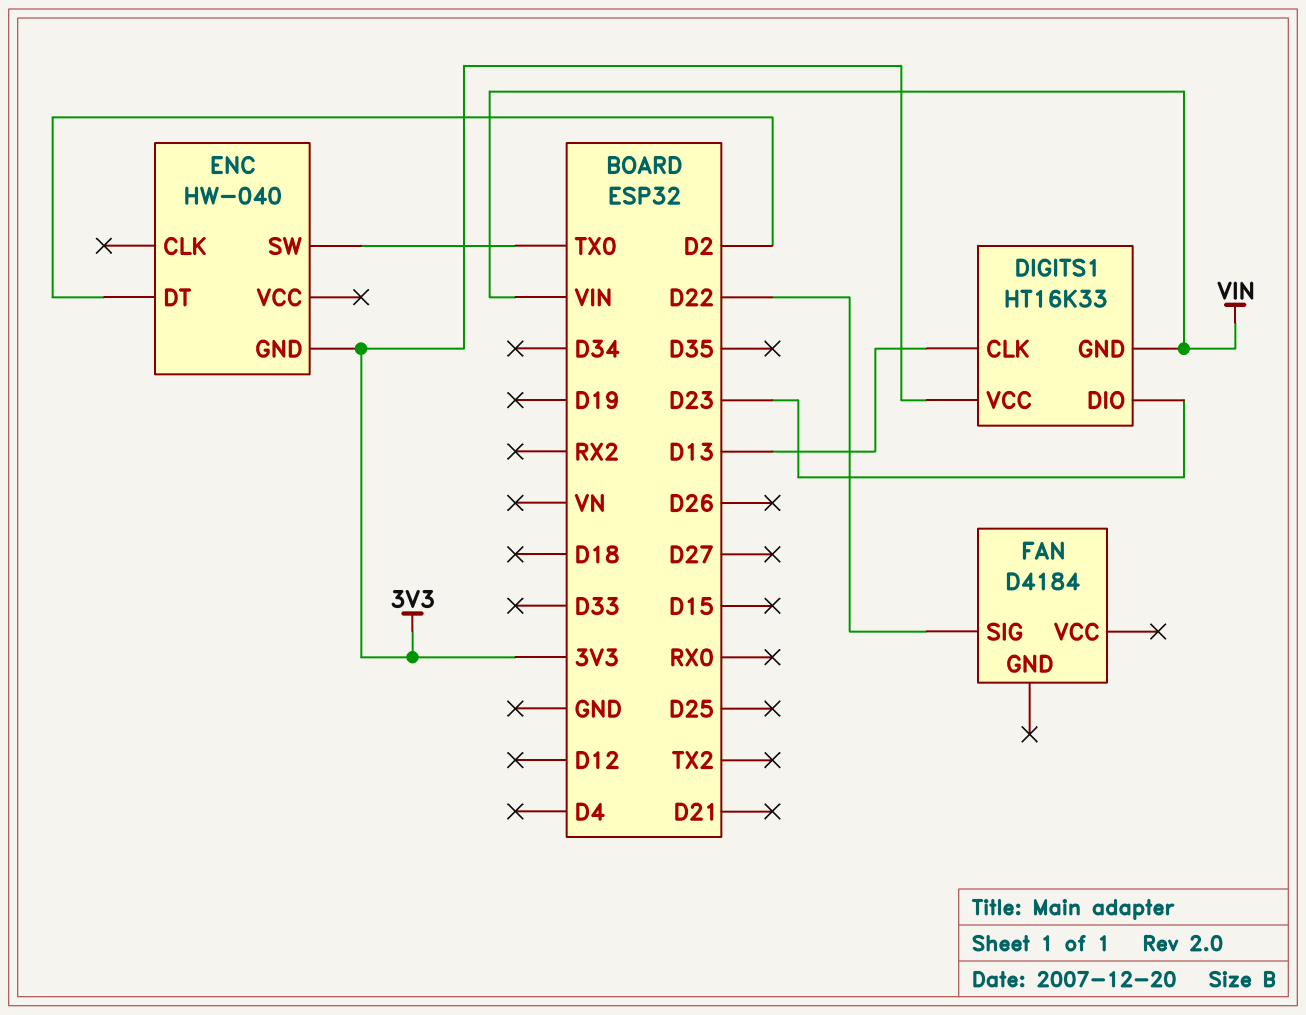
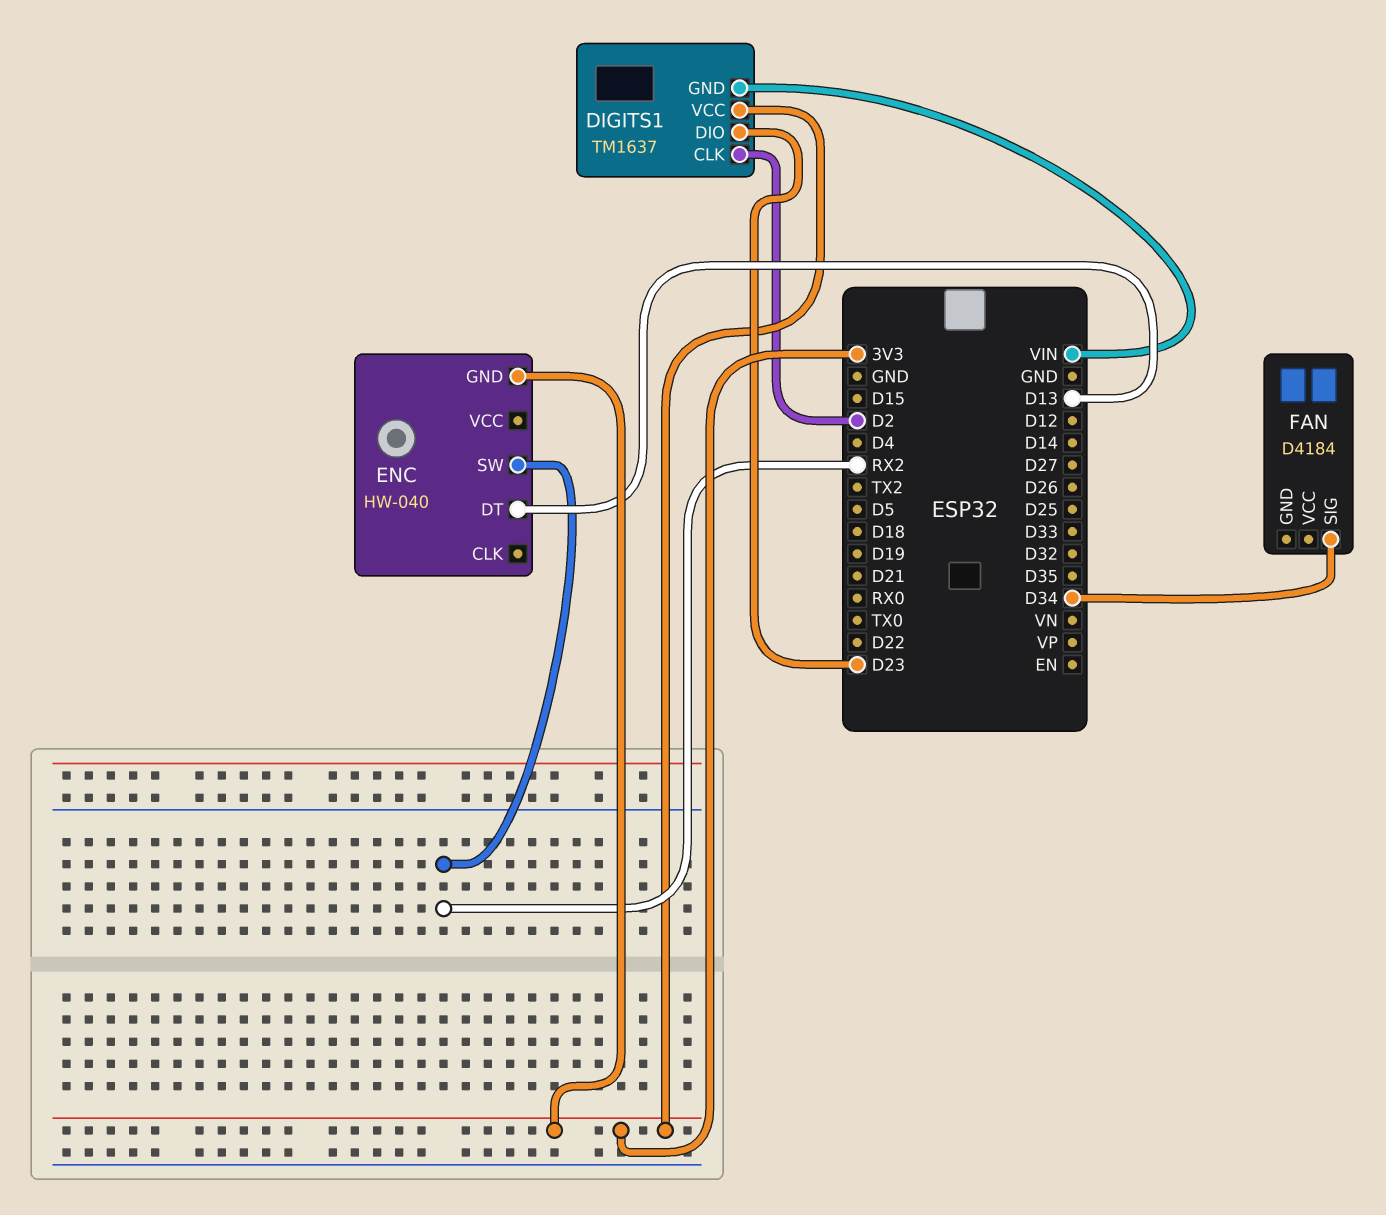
DIGITS1: HT16K33 -> TM1637
DIGITS1 pin CLK: D13 -> D2
ENC pin DT: D2 -> D13
ENC pin SW: TX0 -> RX2
FAN pin SIG: D22 -> D34

